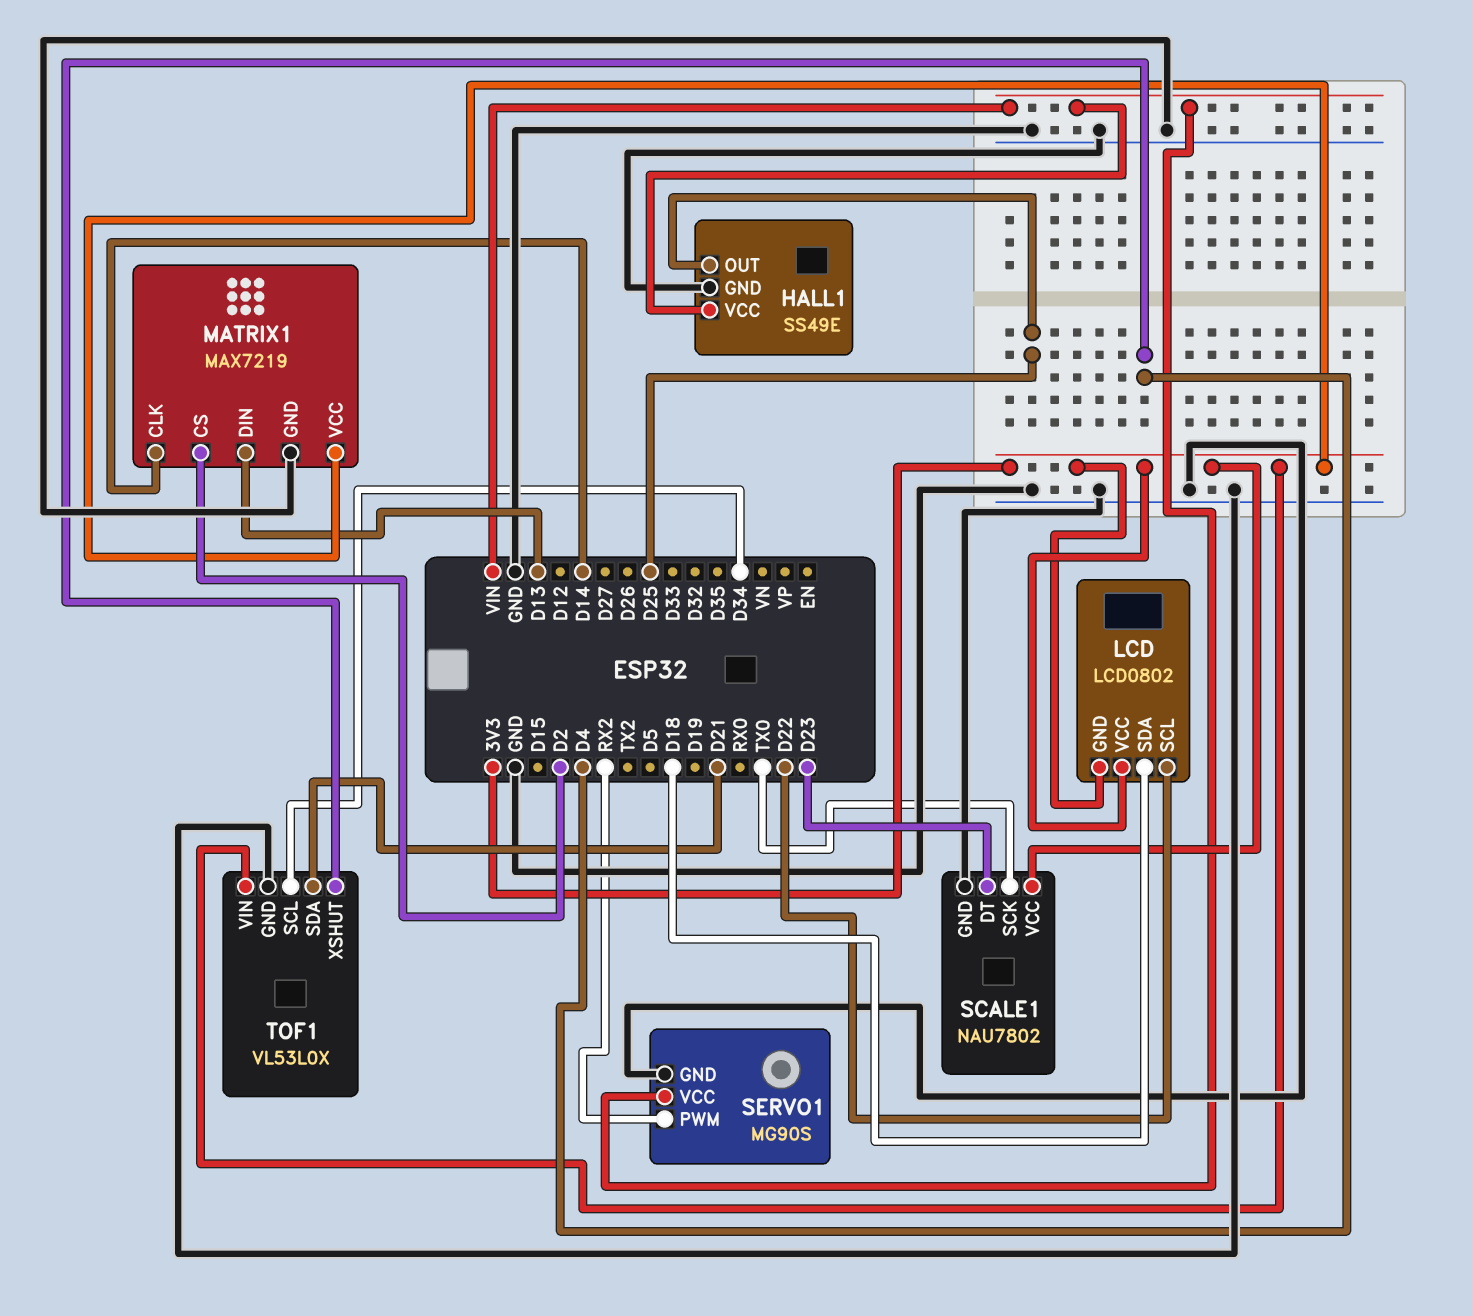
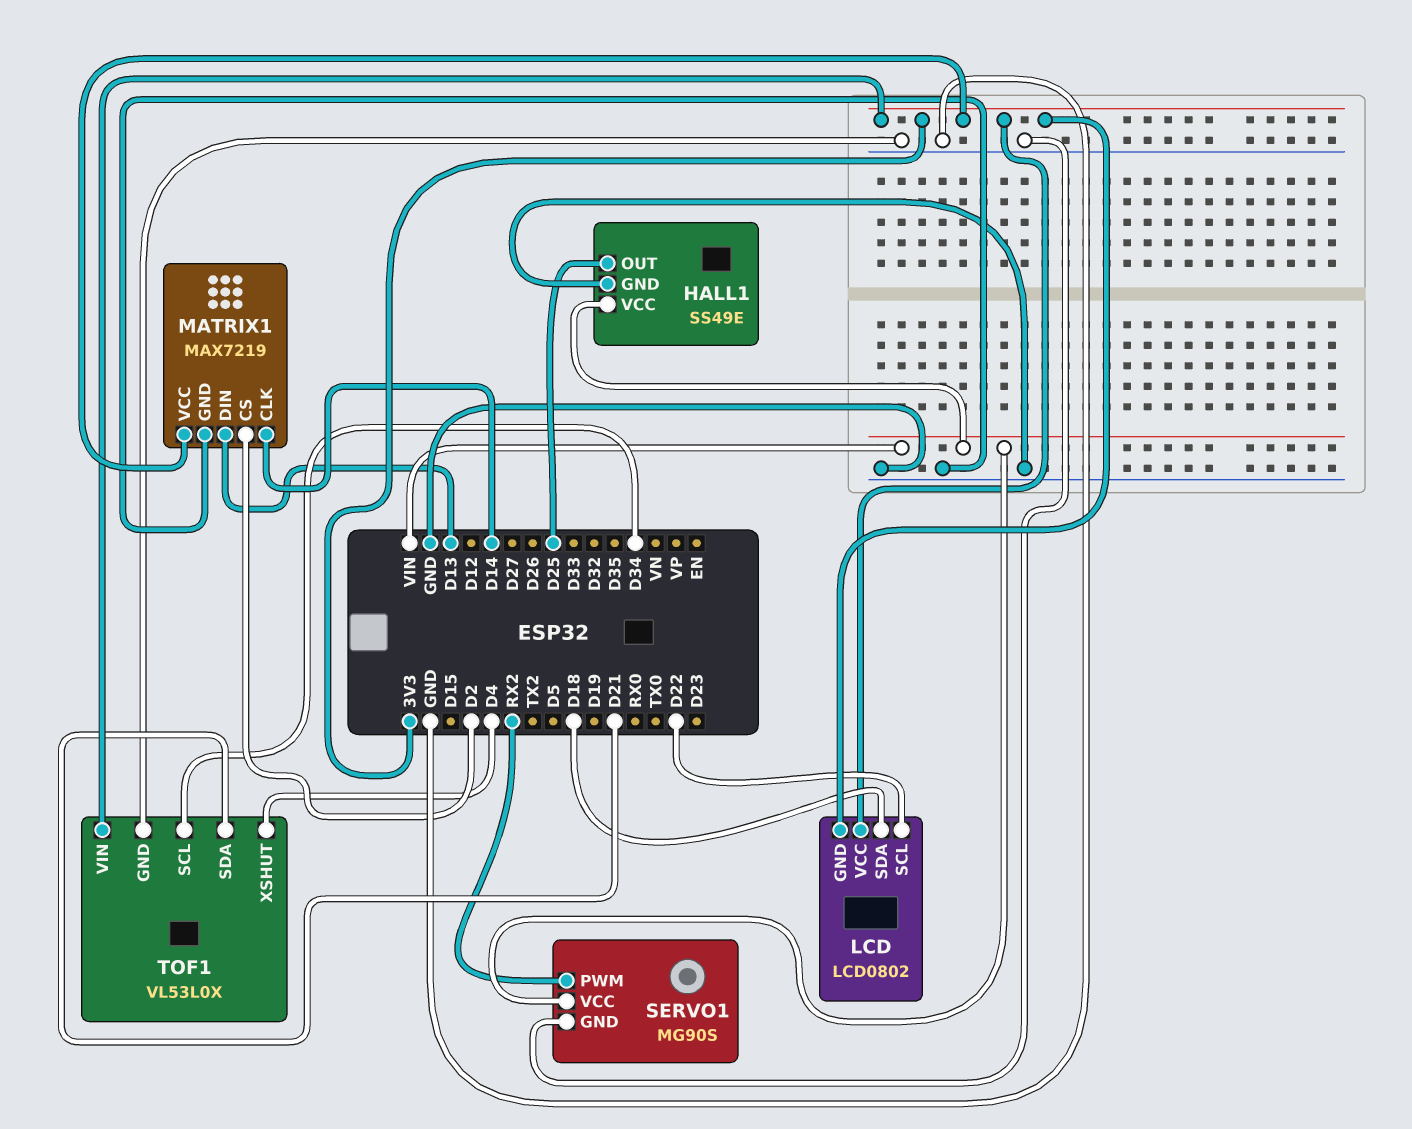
SCALE1: NAU7802 -> none
SCALE1 pin DT: D23 -> none
SCALE1 pin GND: GND -> none
SCALE1 pin SCK: TX0 -> none
SCALE1 pin VCC: 3V3 -> none

